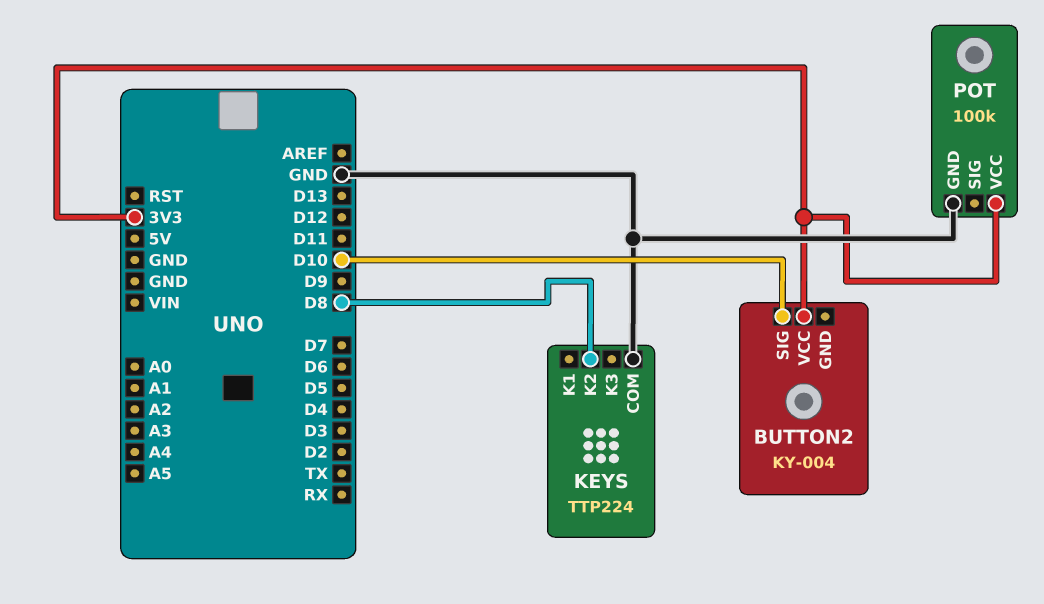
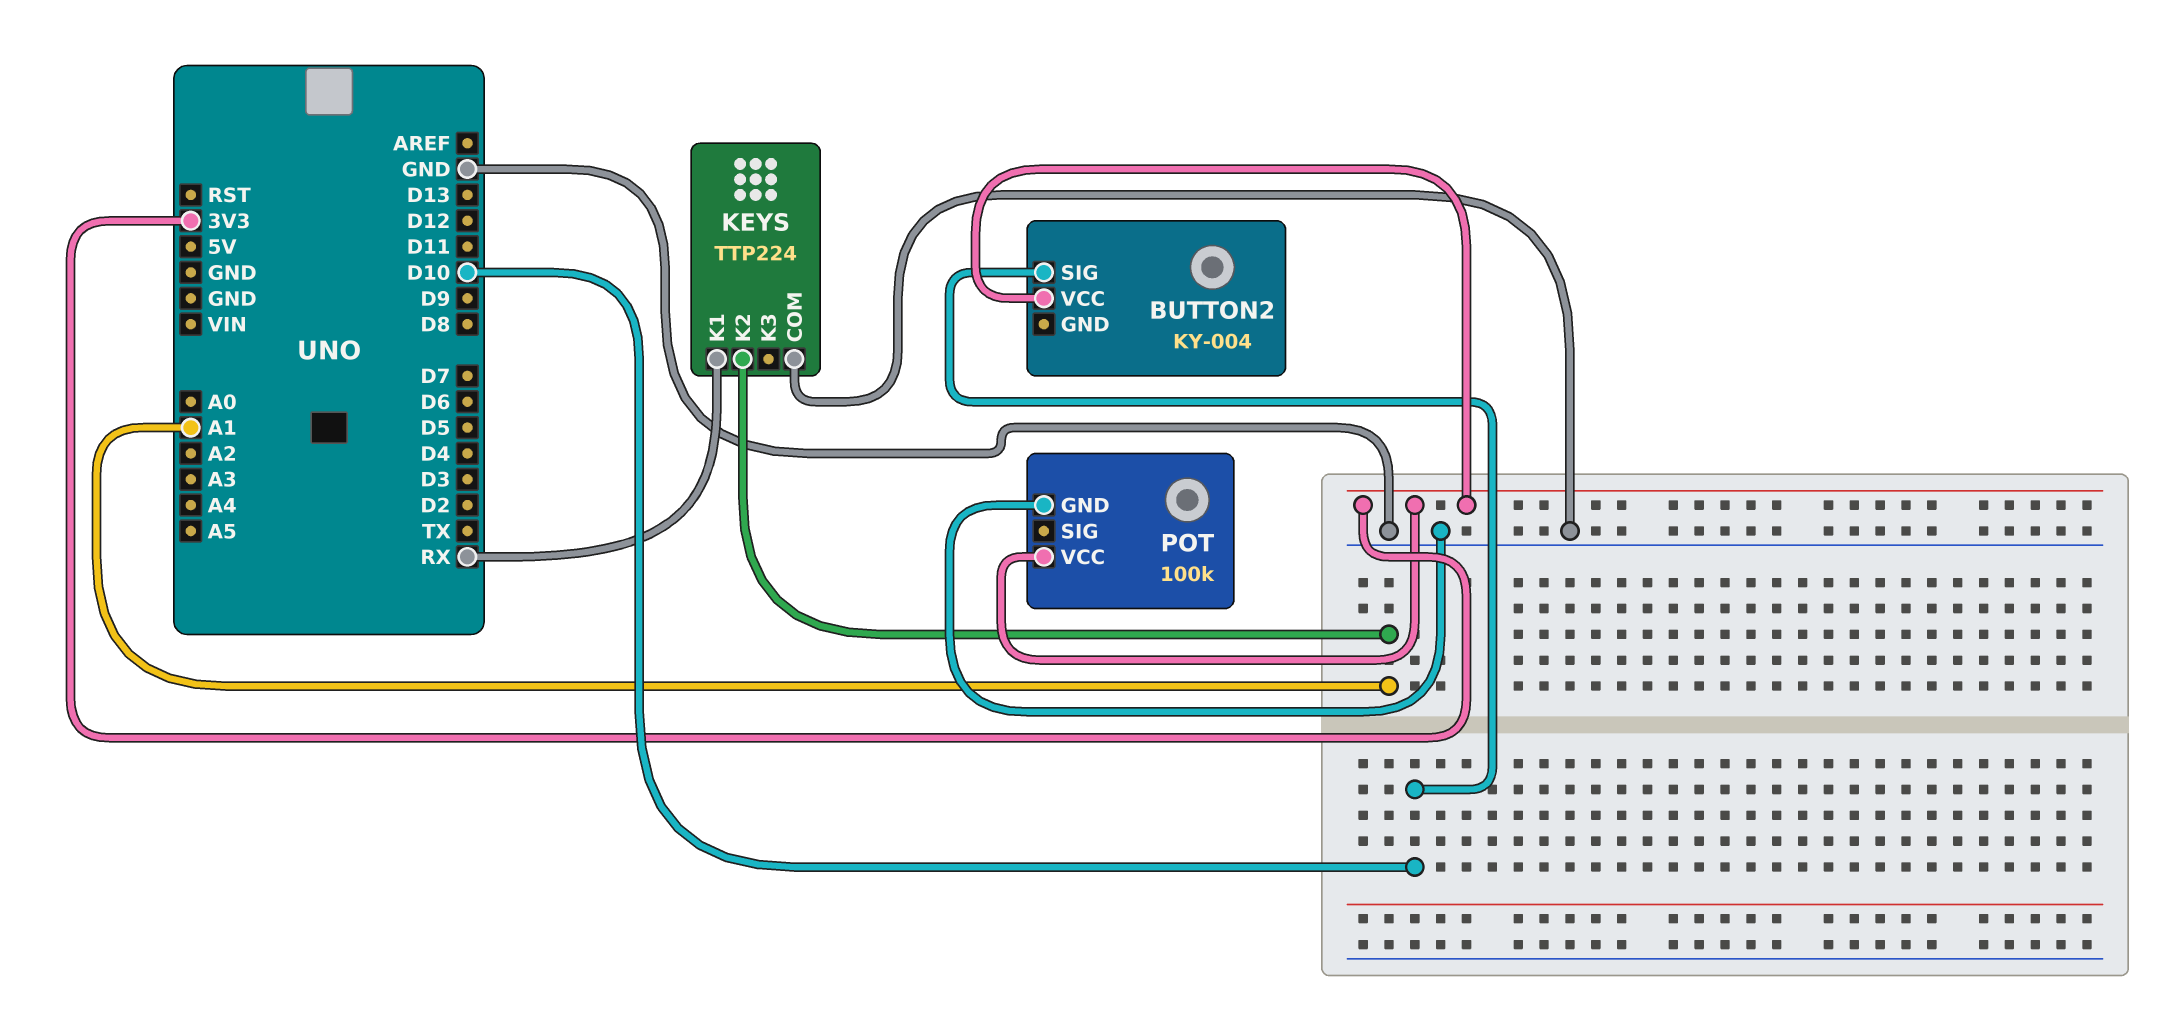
KEYS pin K1: none -> RX
KEYS pin K2: D8 -> A1

